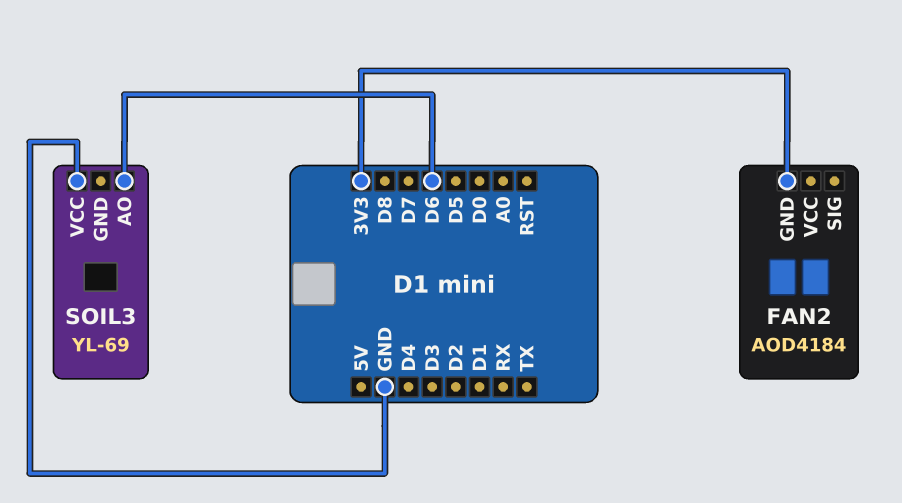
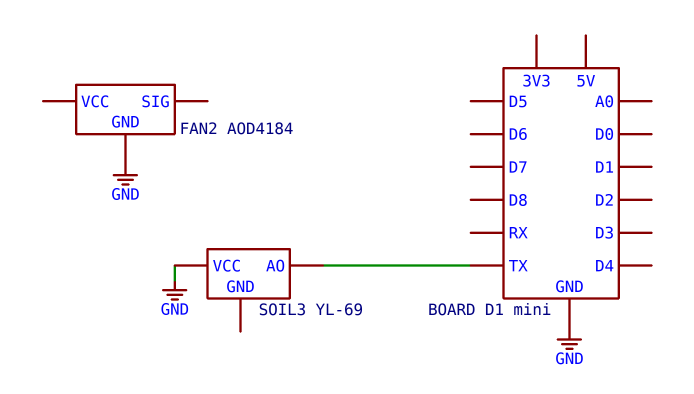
FAN2 pin GND: 3V3 -> GND
SOIL3 pin AO: D6 -> TX

